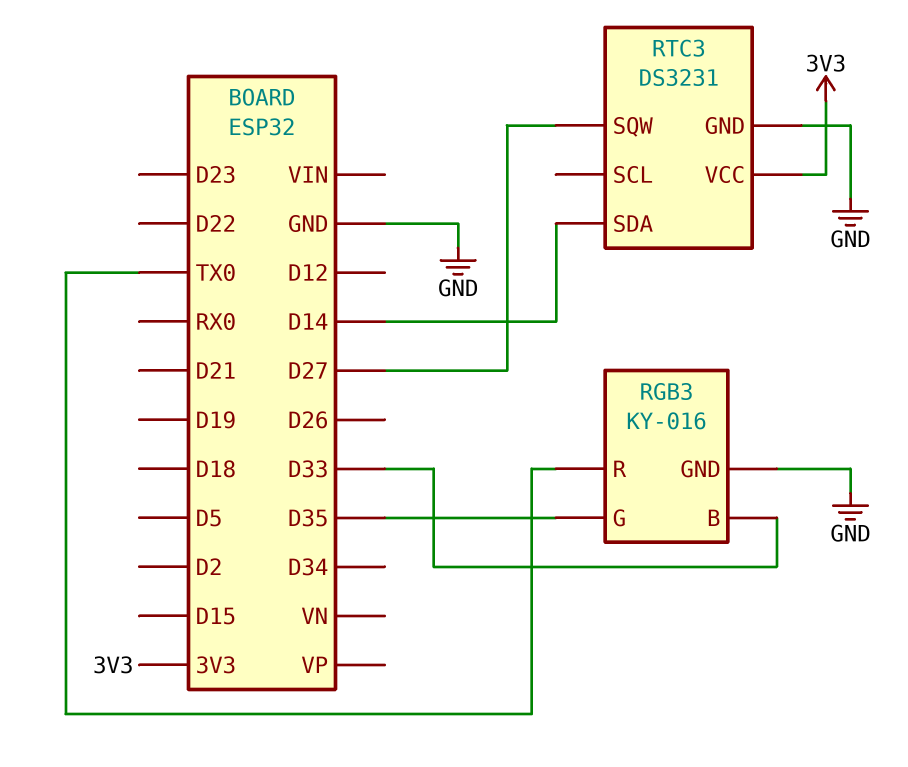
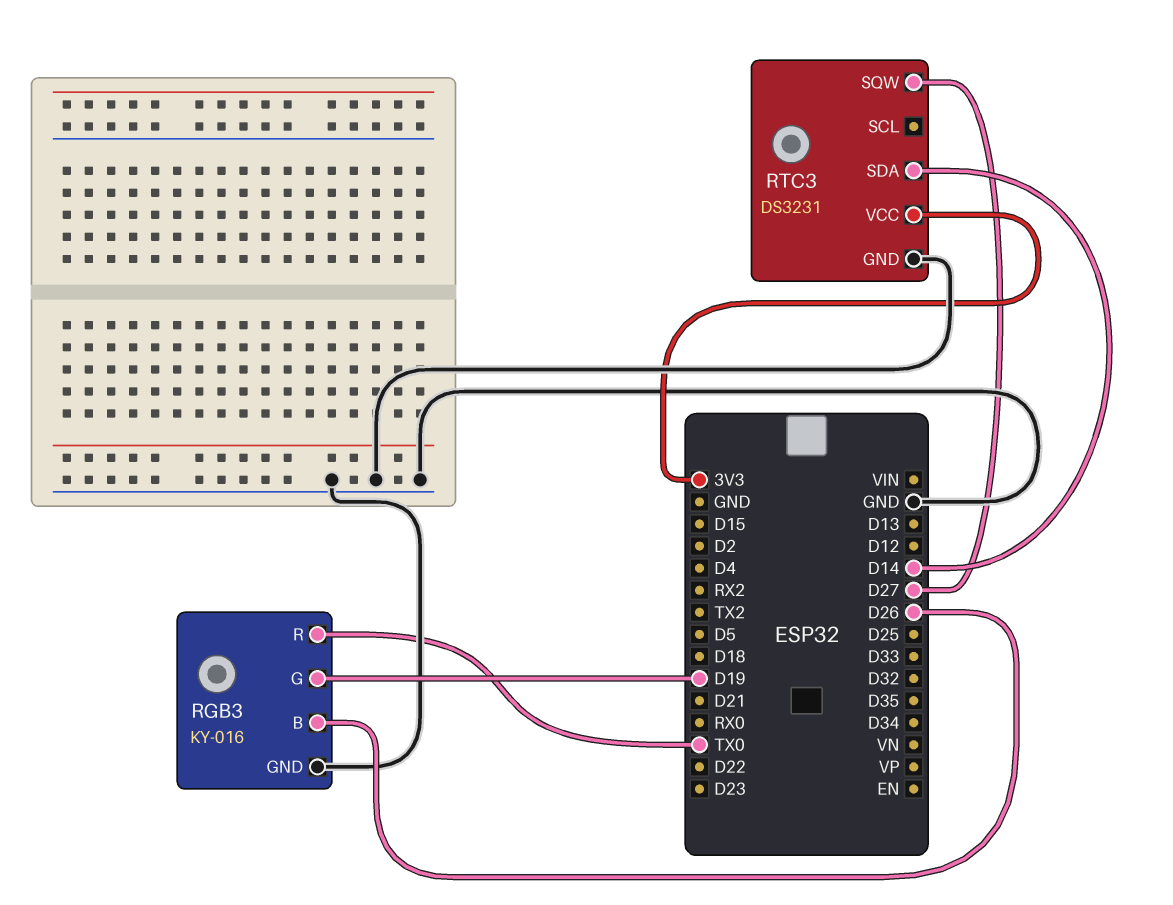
RGB3 pin B: D33 -> D26
RGB3 pin G: D35 -> D19

